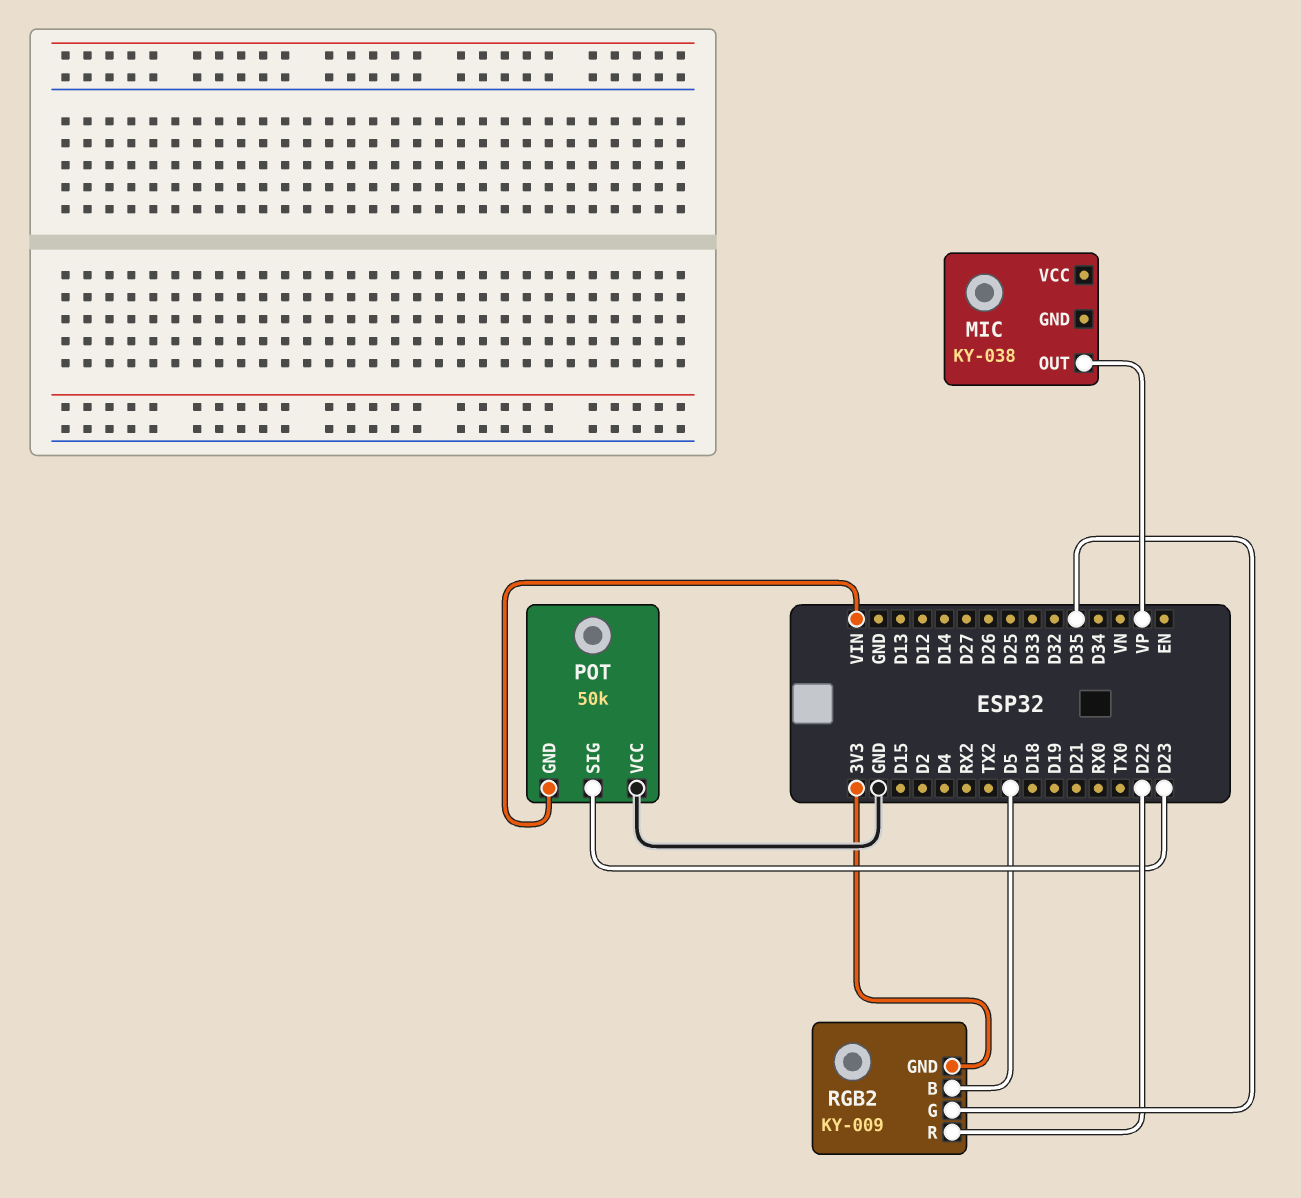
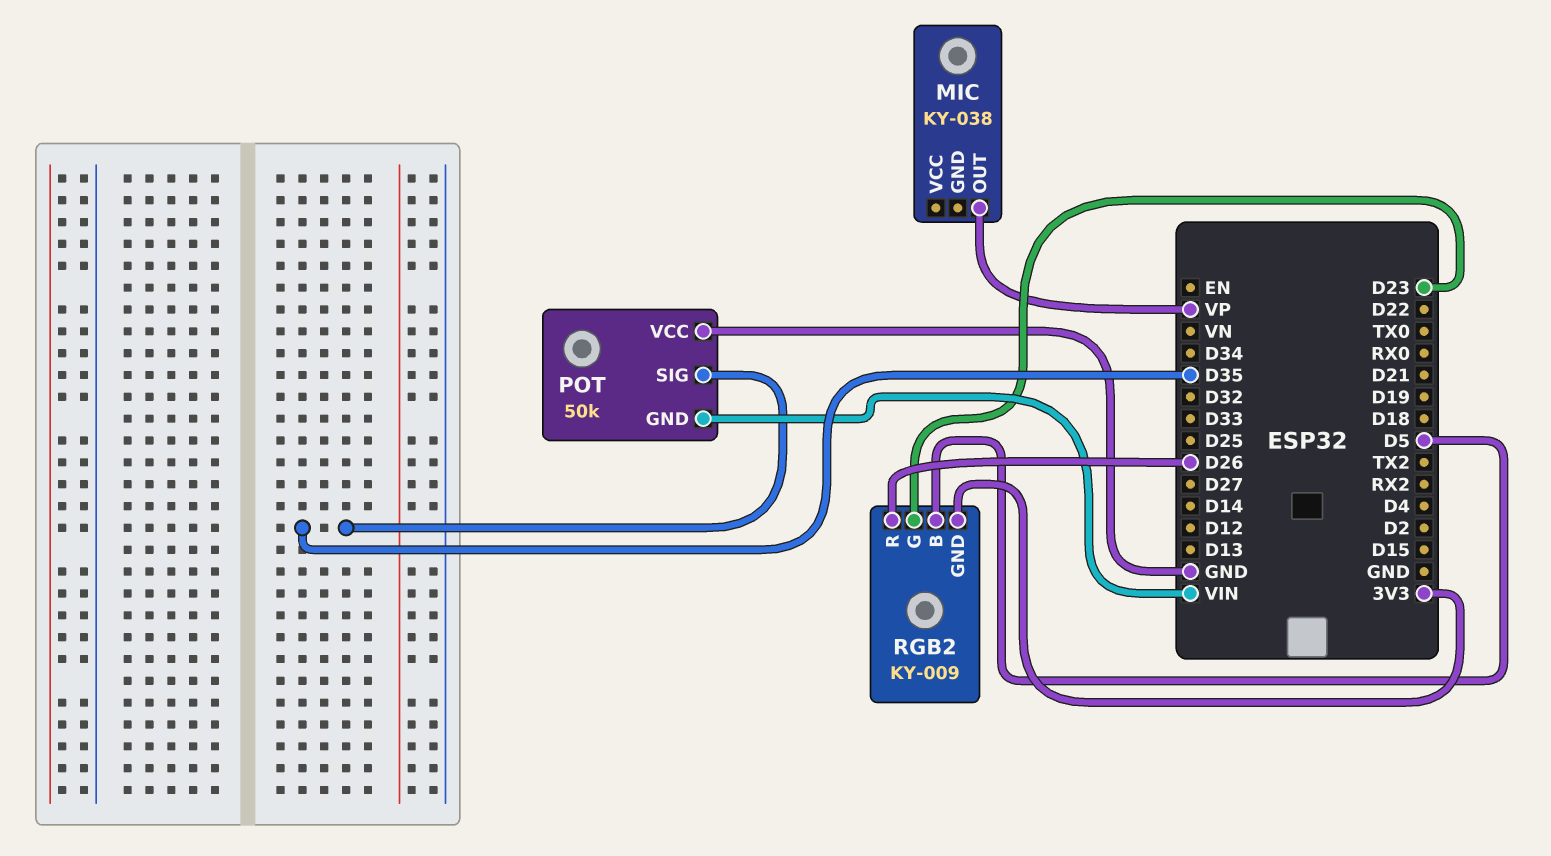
POT pin SIG: D23 -> D35
RGB2 pin G: D35 -> D23
RGB2 pin R: D22 -> D26

